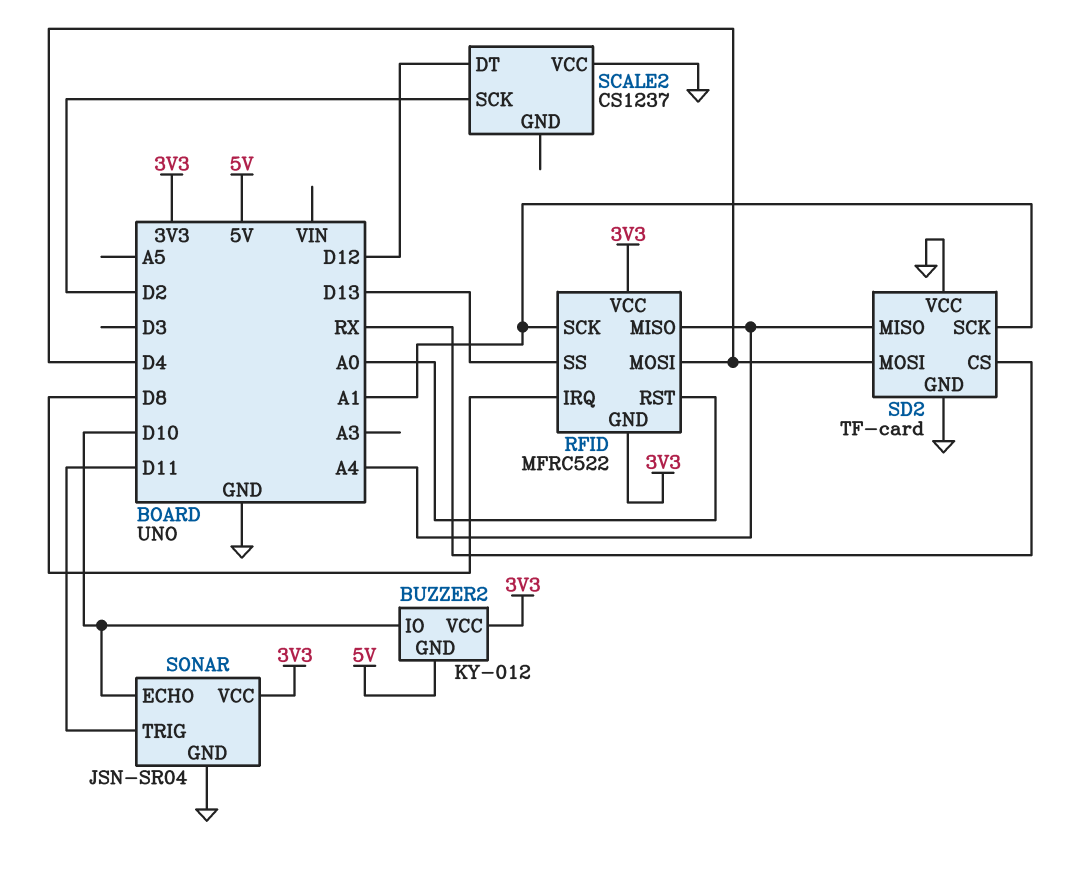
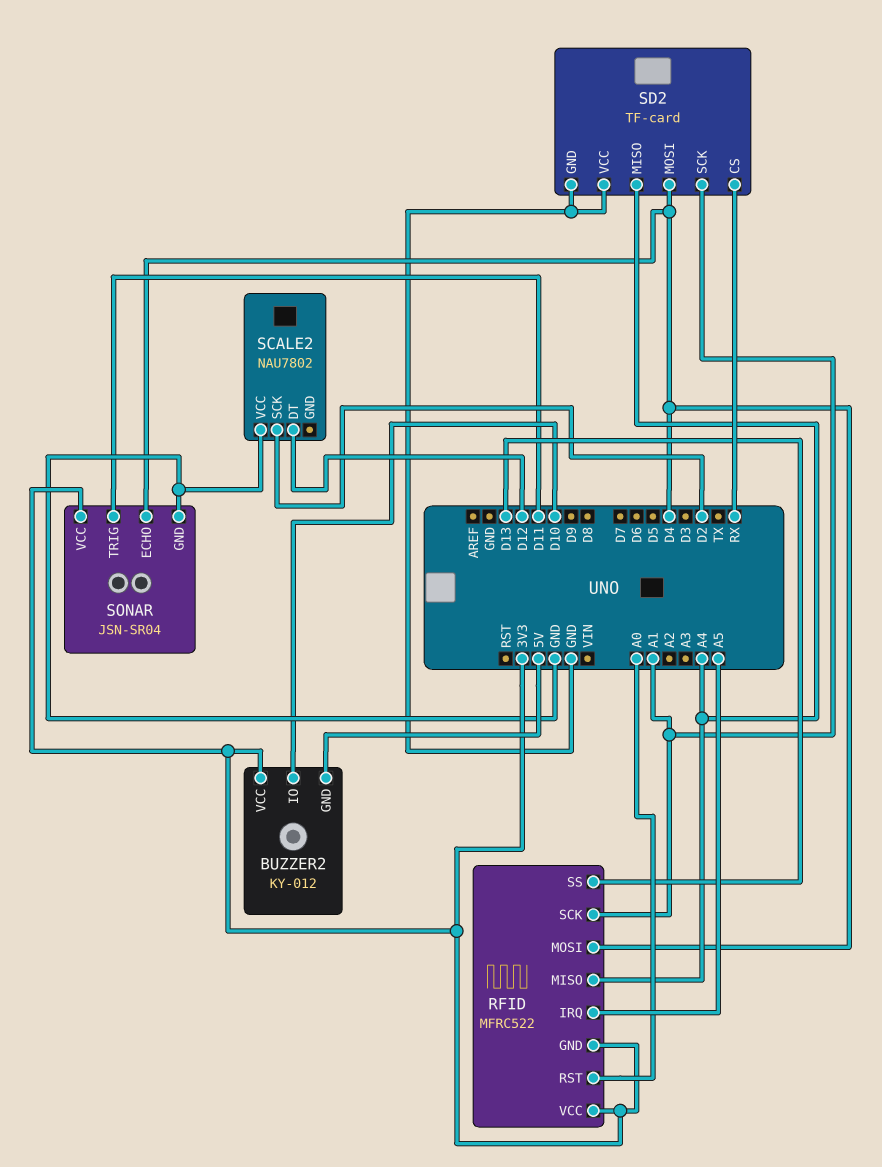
RFID pin IRQ: D8 -> A5
SCALE2: CS1237 -> NAU7802
SONAR pin ECHO: D10 -> D4

